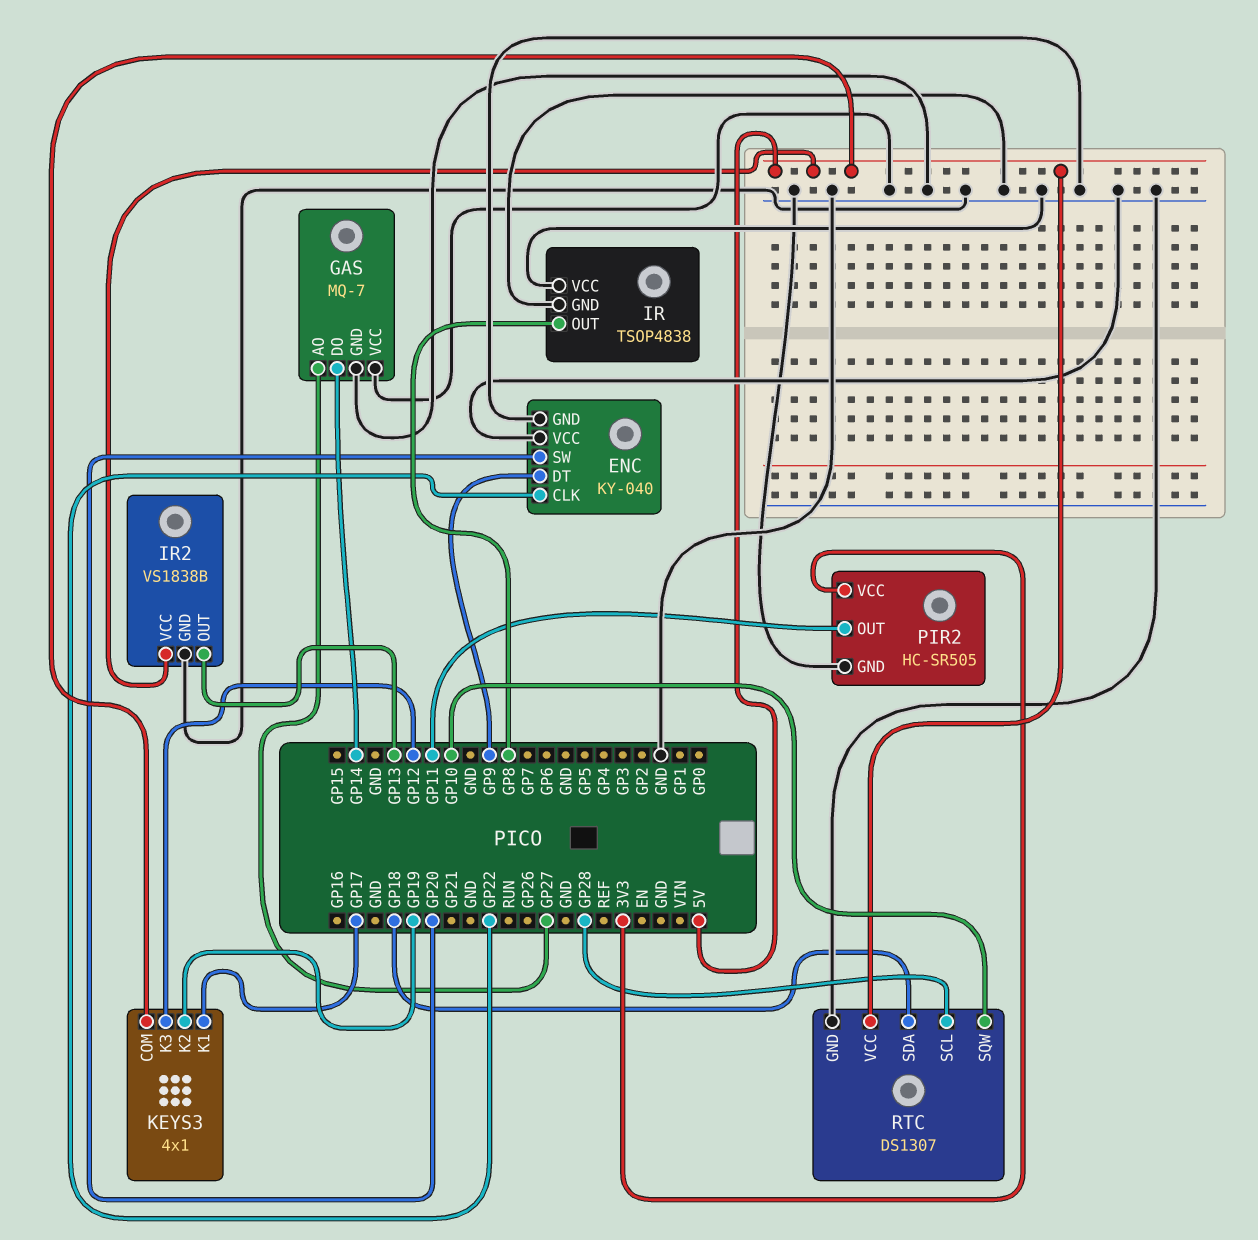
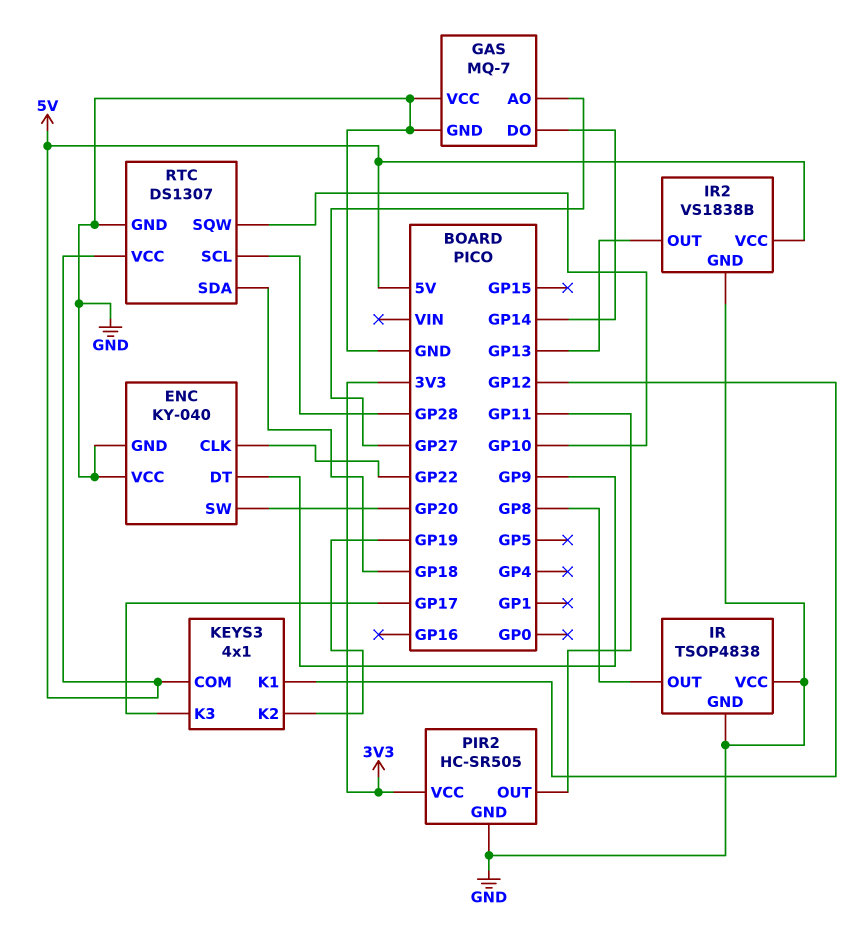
KEYS3 pin K1: GP17 -> GP12
KEYS3 pin K3: GP12 -> GP17

